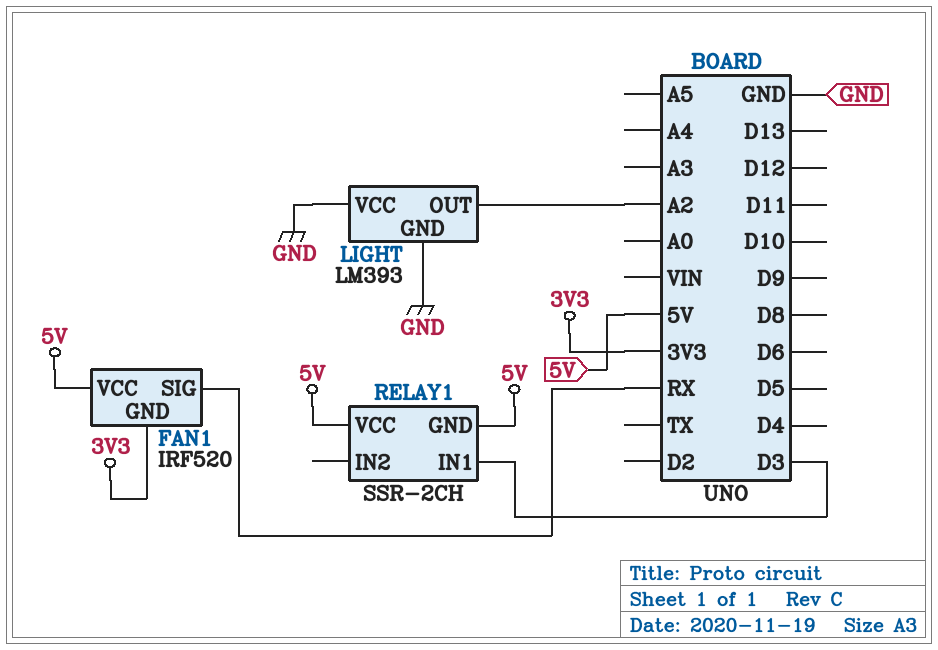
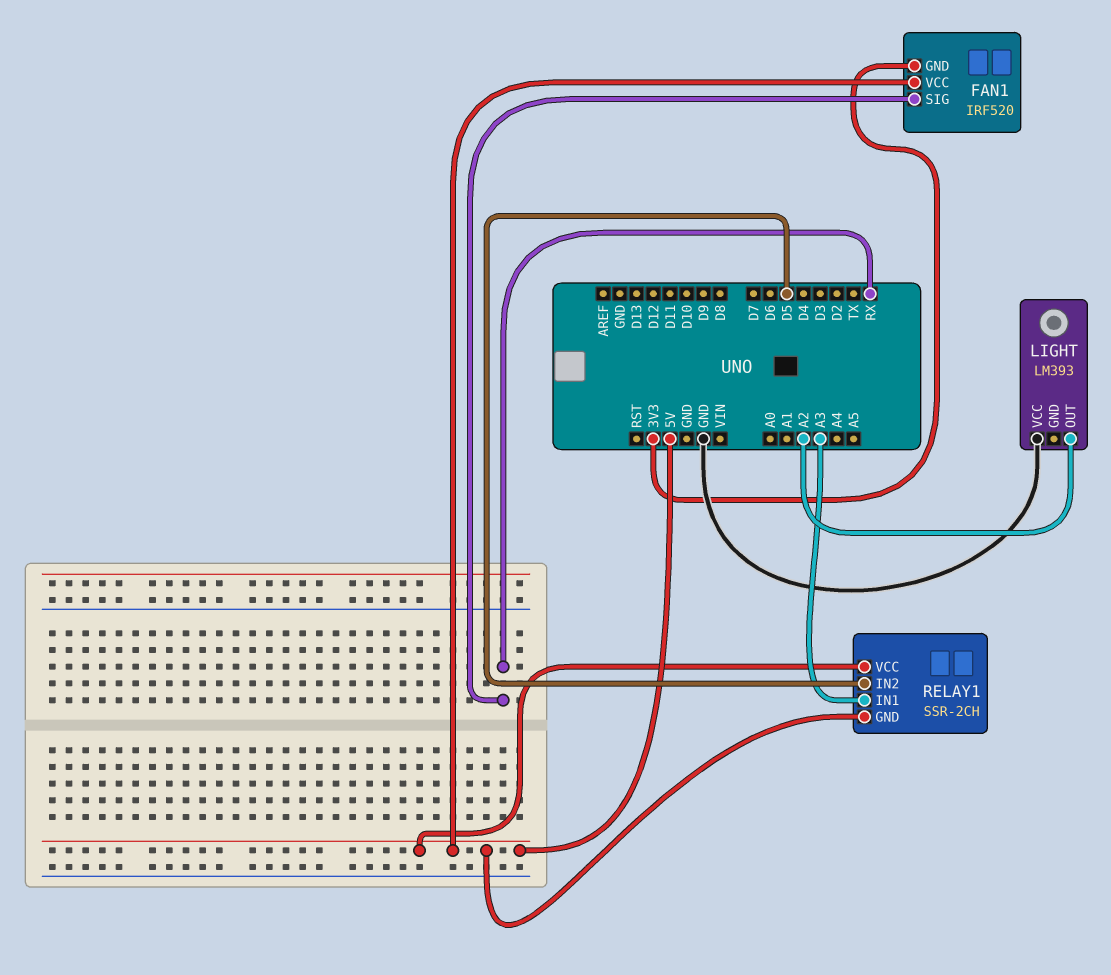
LIGHT pin GND: GND -> none
RELAY1 pin IN1: D3 -> A3
RELAY1 pin IN2: none -> D5

